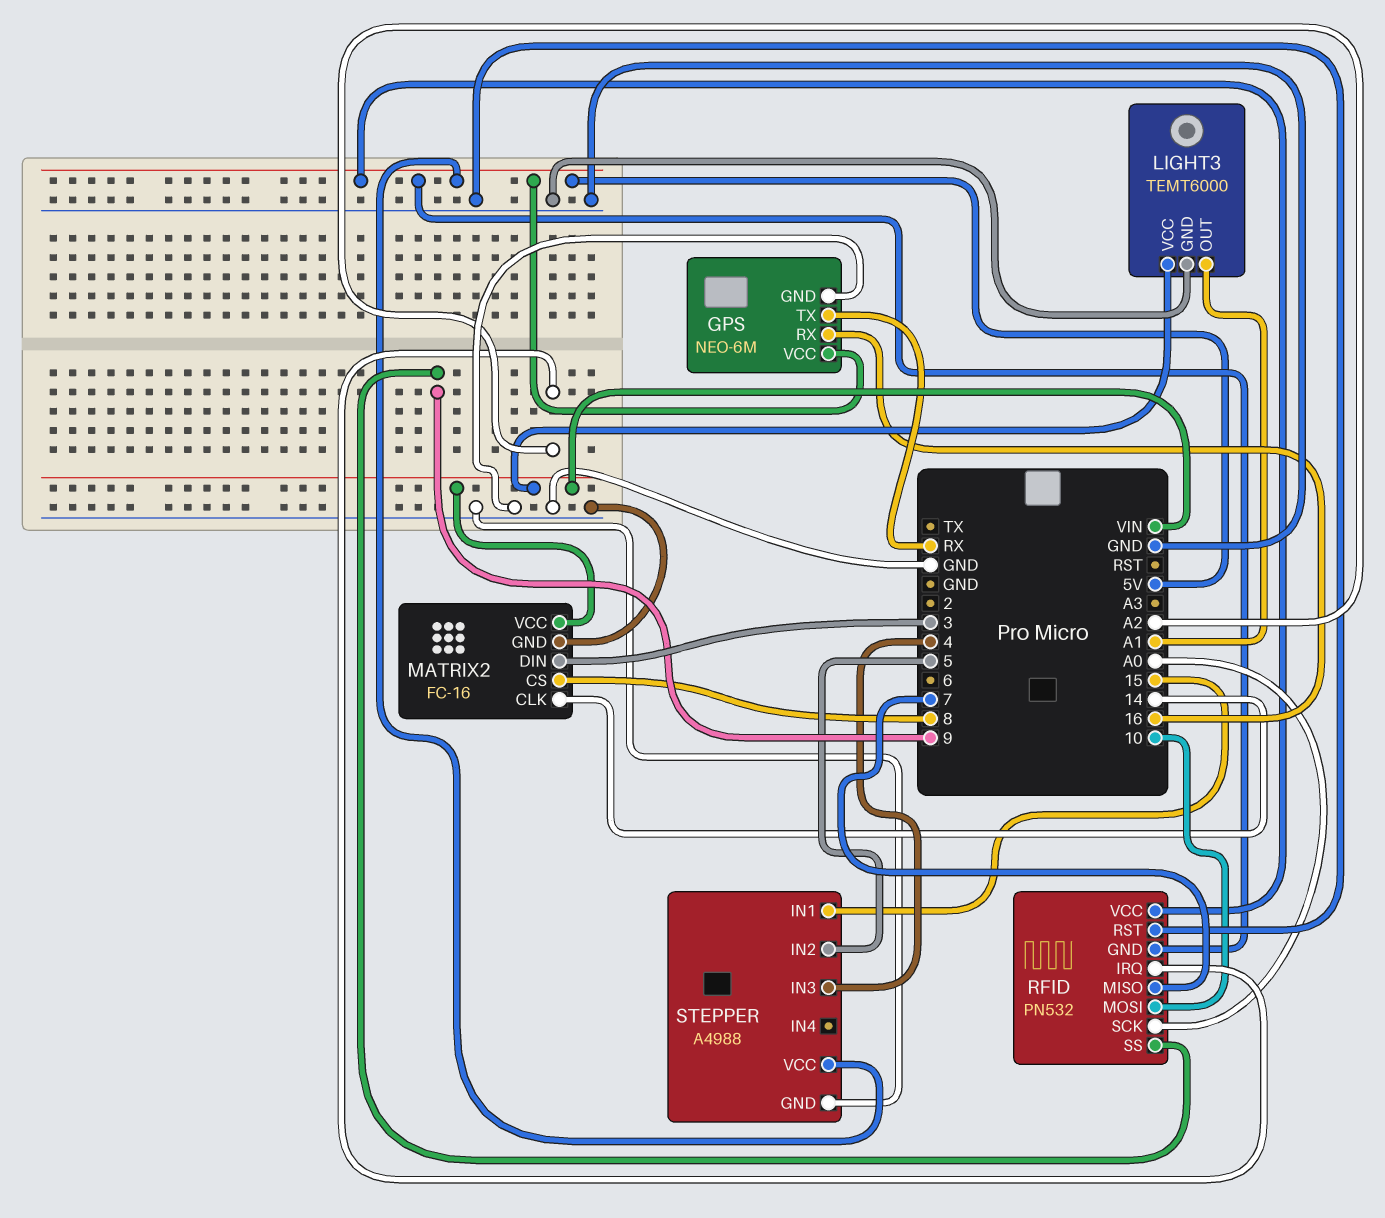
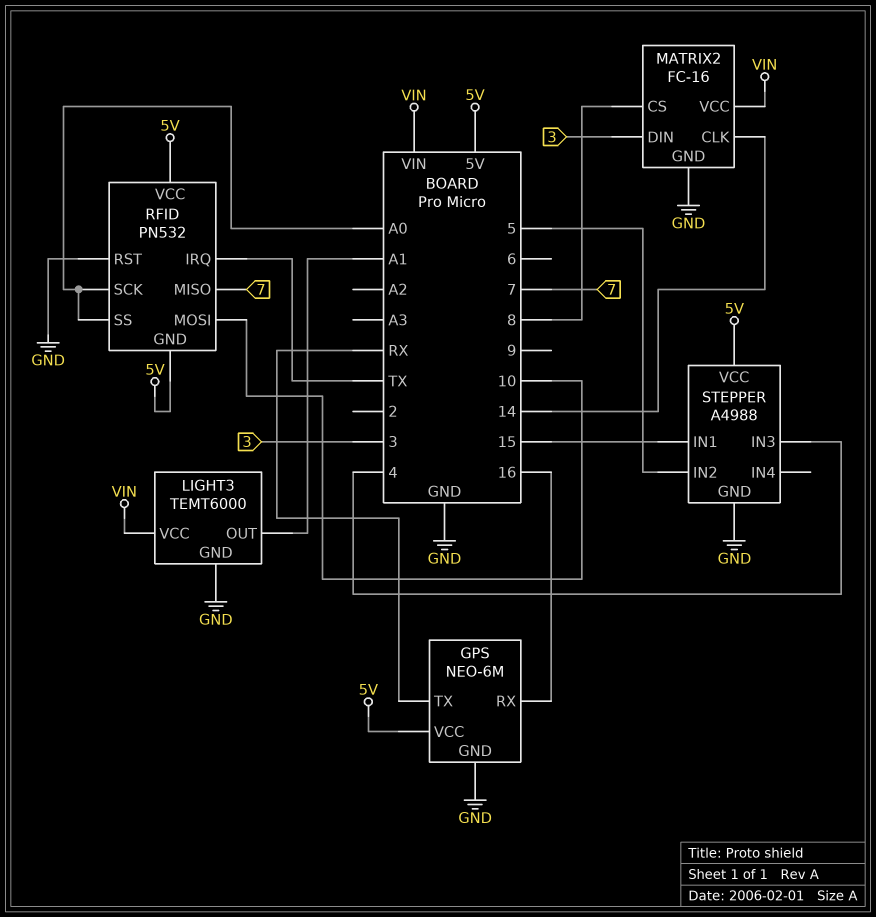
RFID pin IRQ: A2 -> TX
RFID pin SS: 9 -> A0

